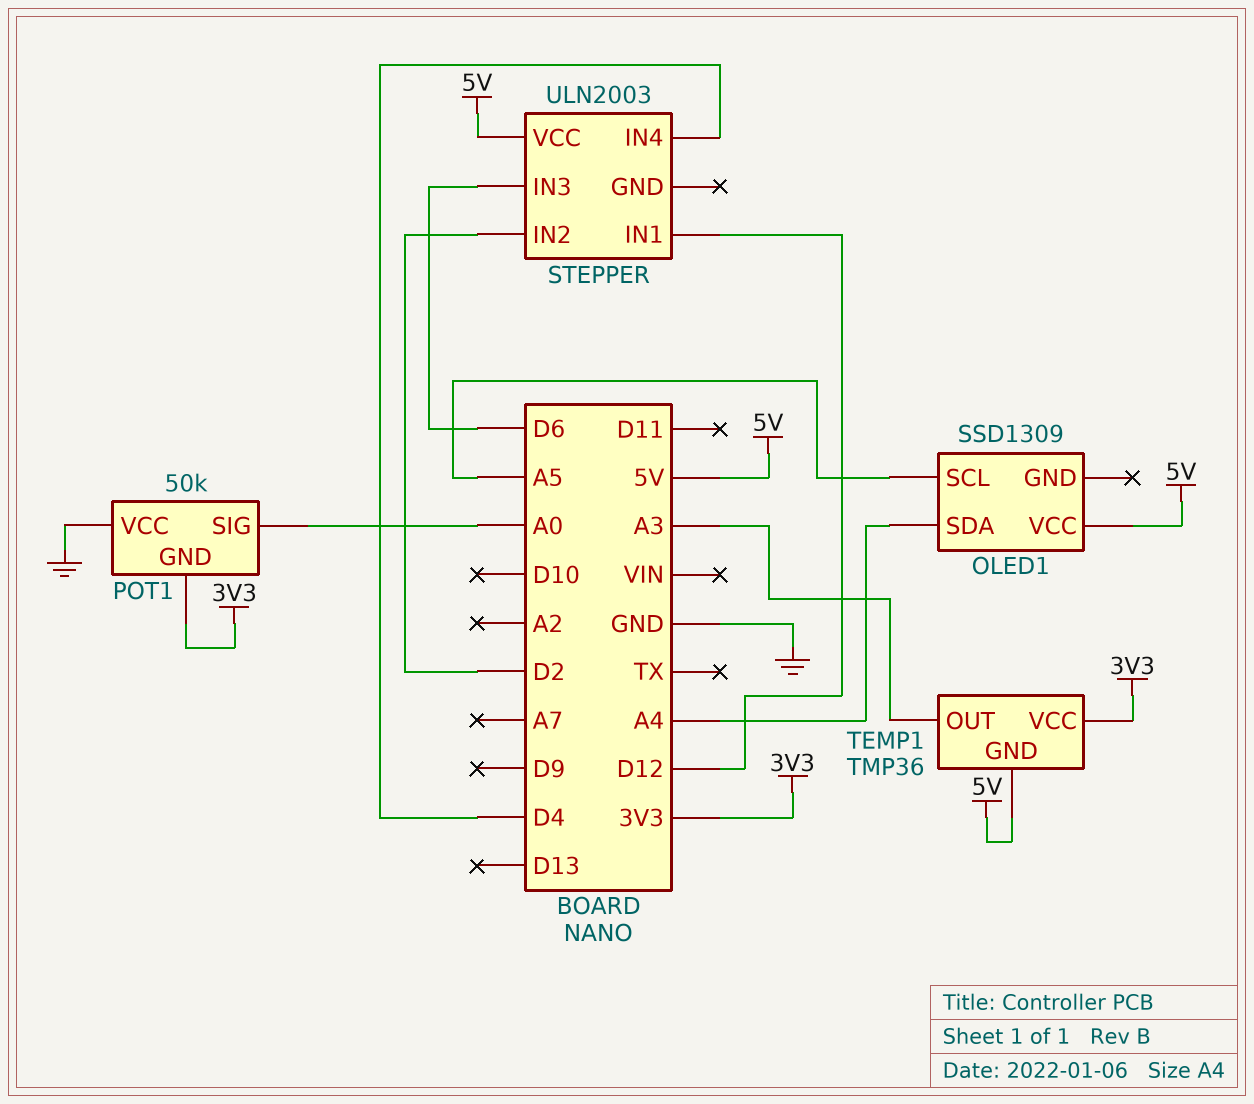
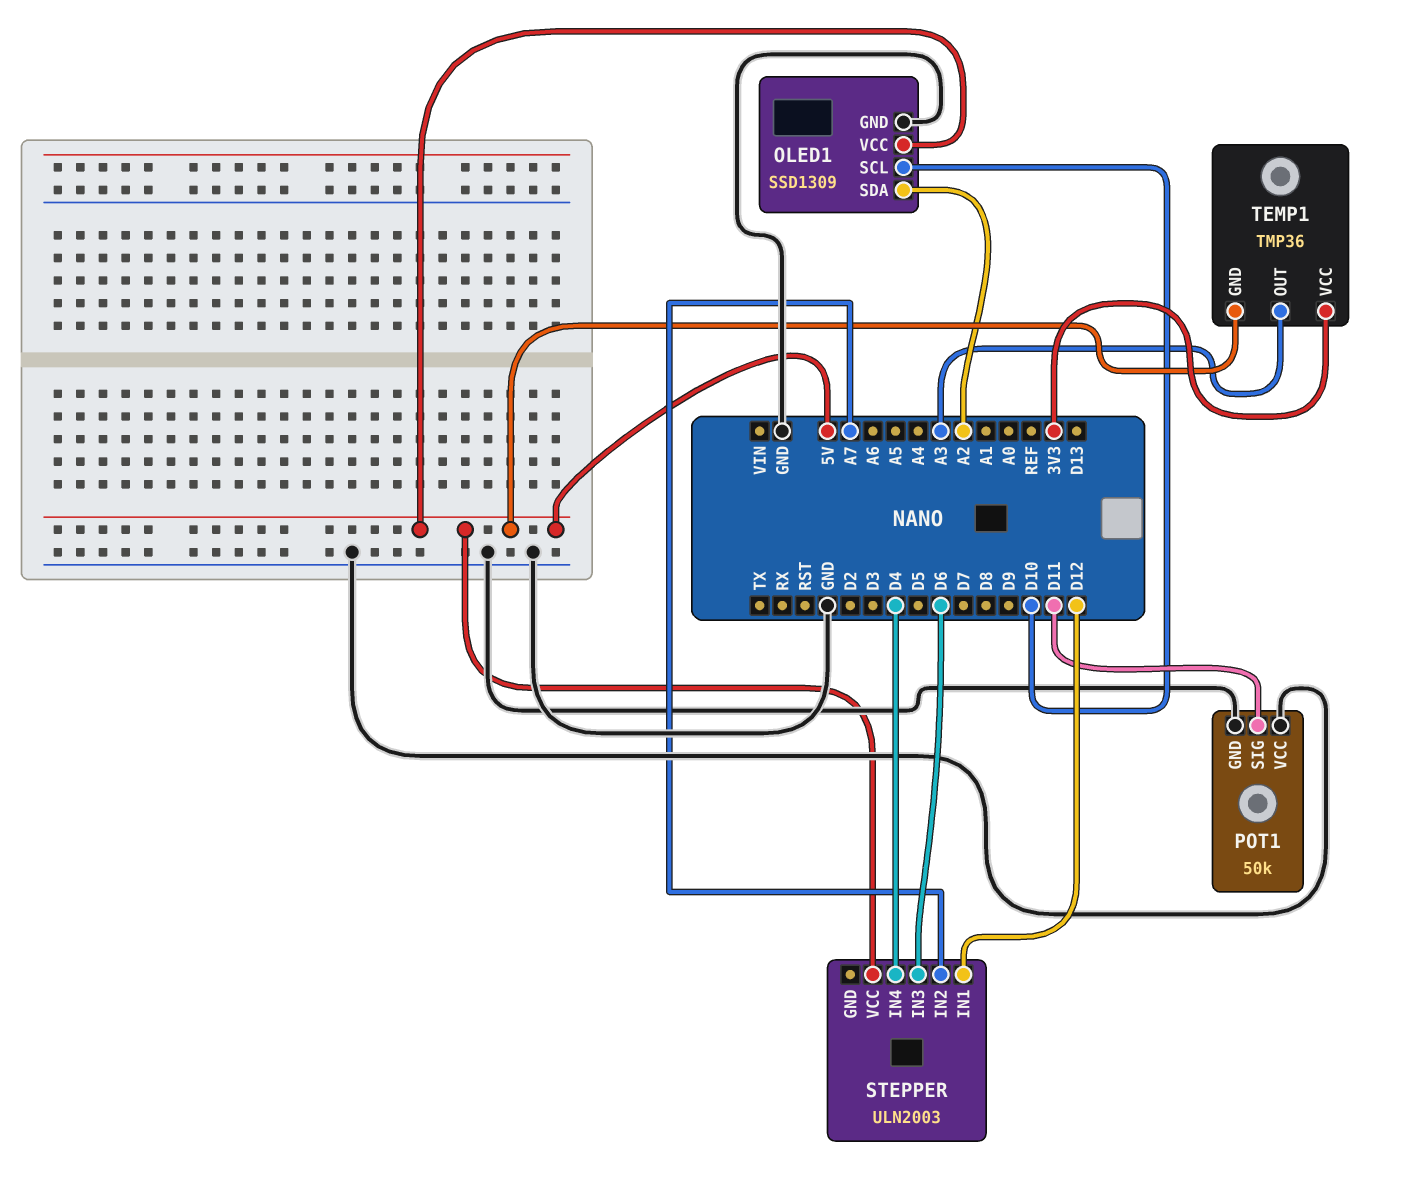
OLED1 pin GND: none -> GND
OLED1 pin SCL: A5 -> D10
OLED1 pin SDA: A4 -> A2
POT1 pin GND: 3V3 -> GND
POT1 pin SIG: A0 -> D11
STEPPER pin IN2: D2 -> A7

